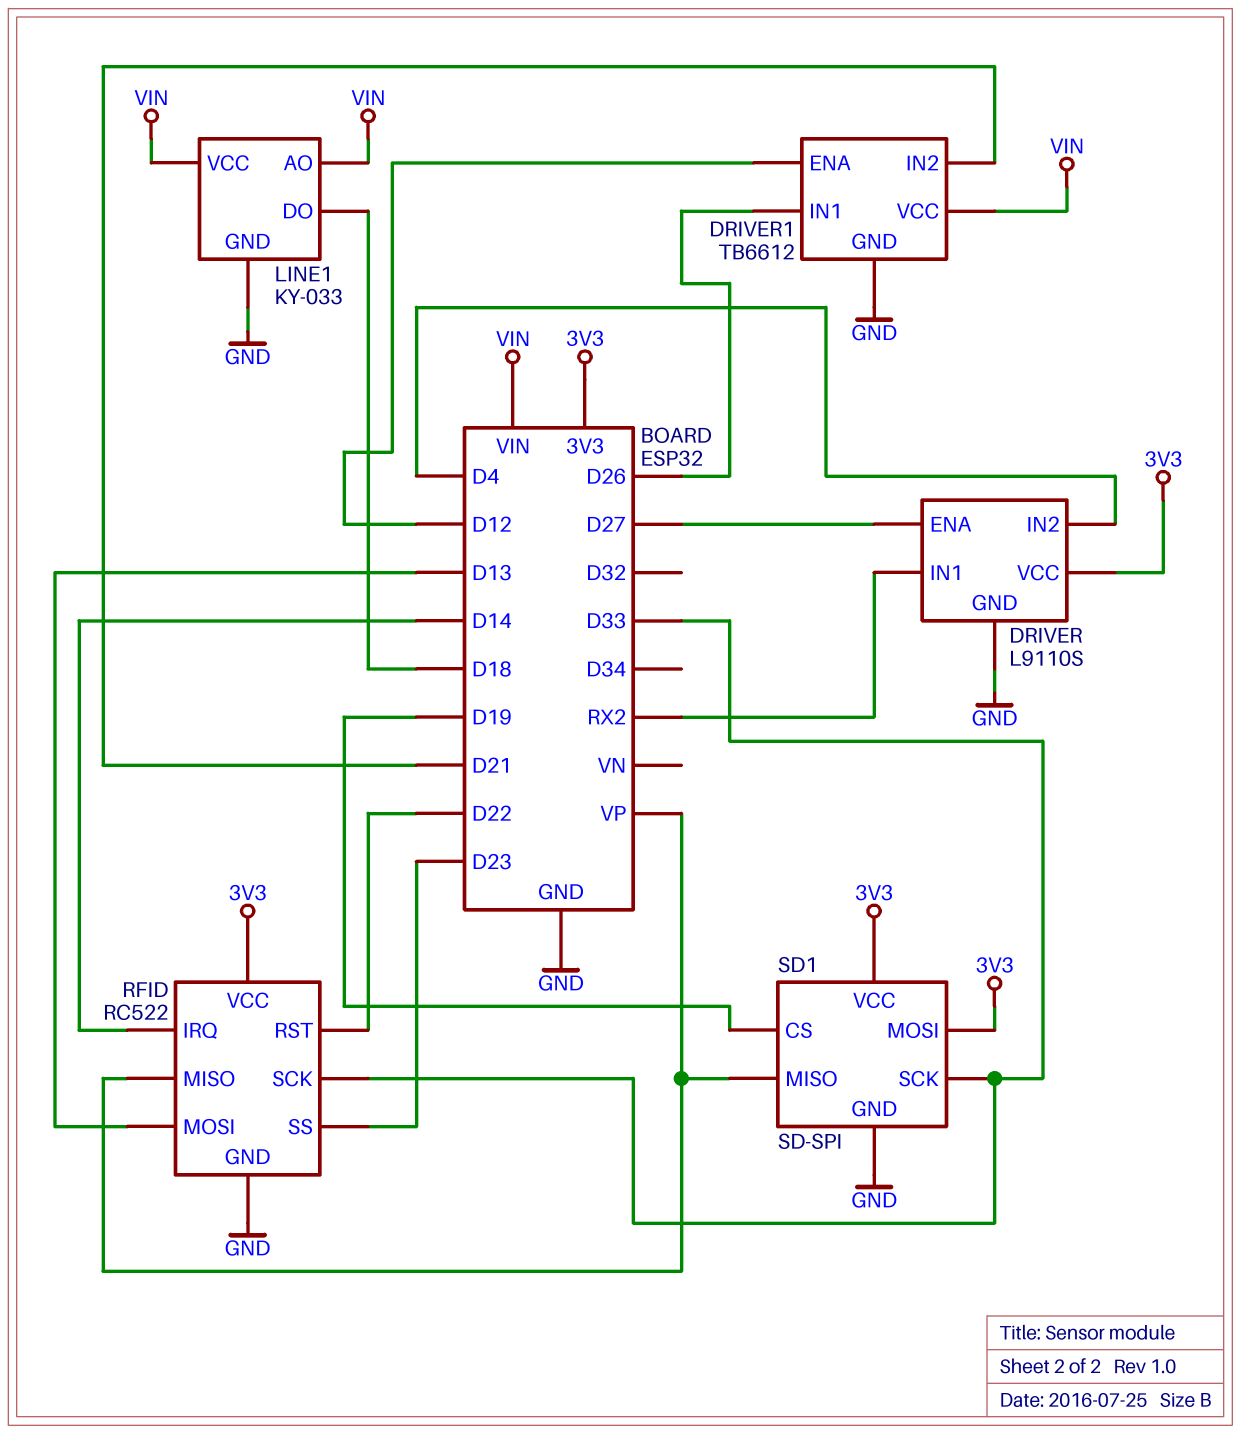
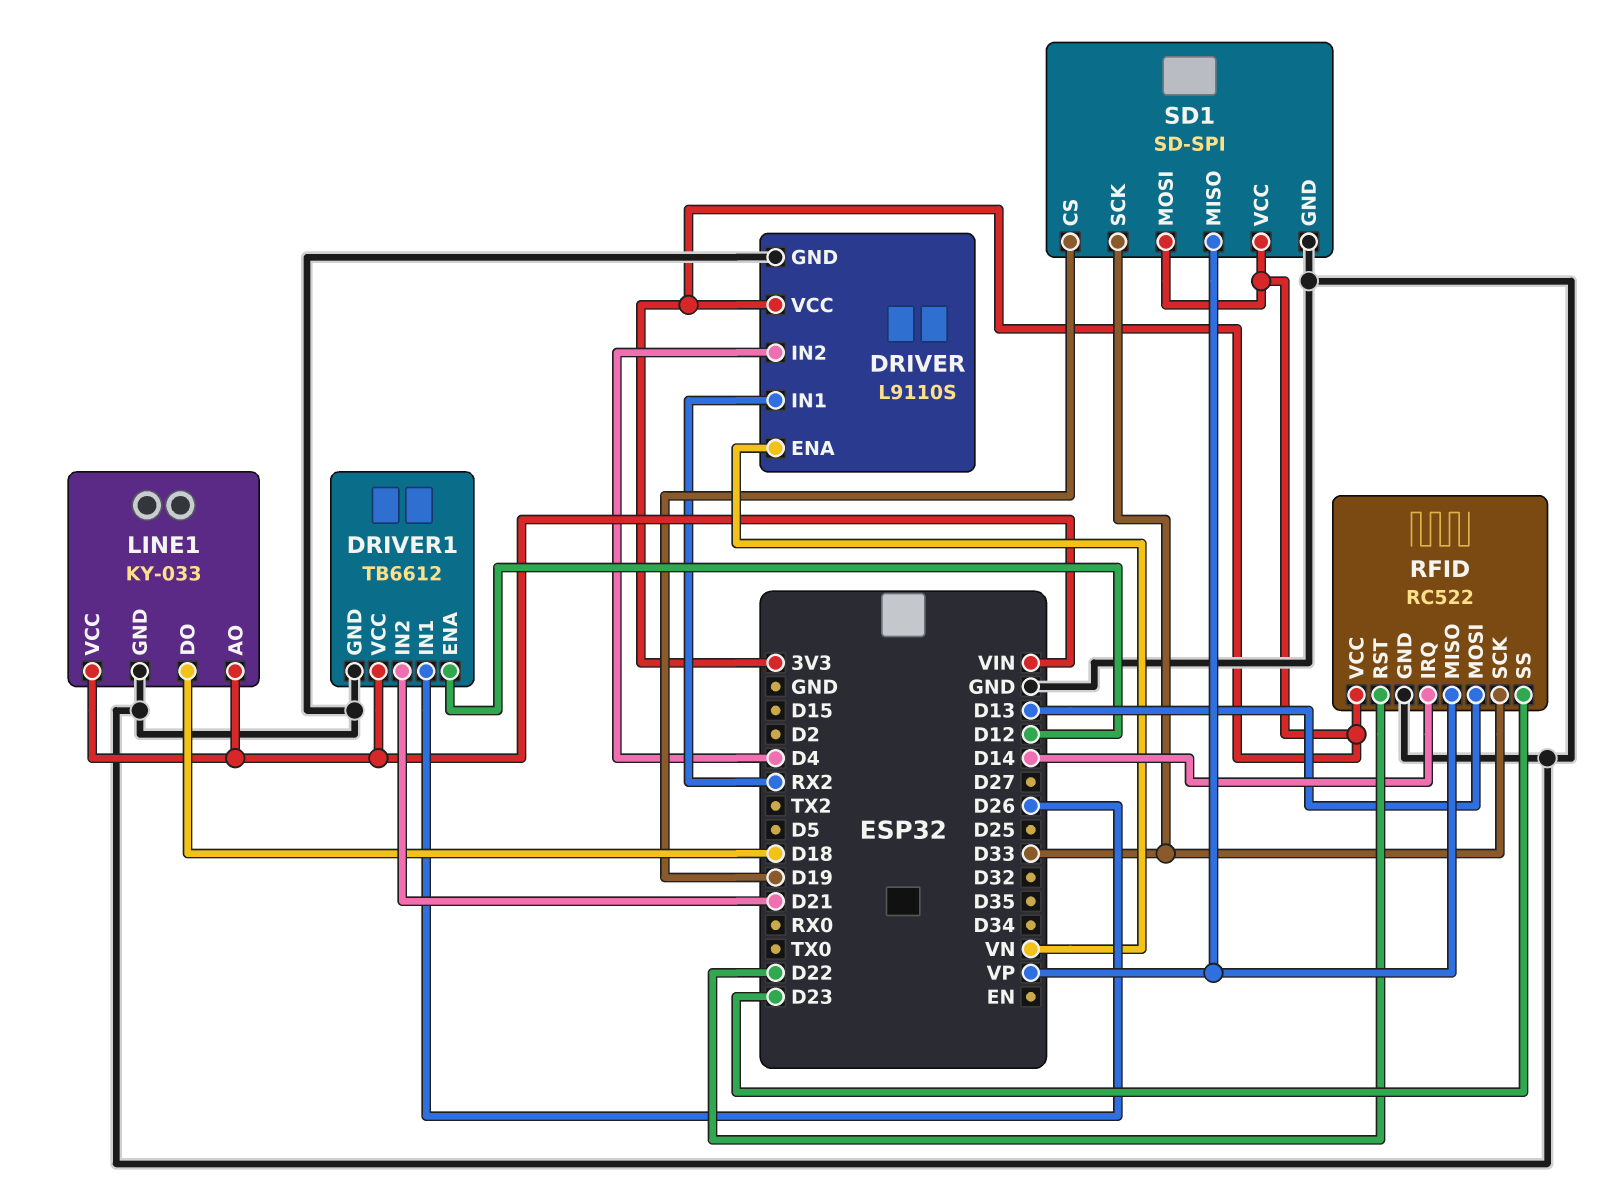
DRIVER pin ENA: D27 -> VN

